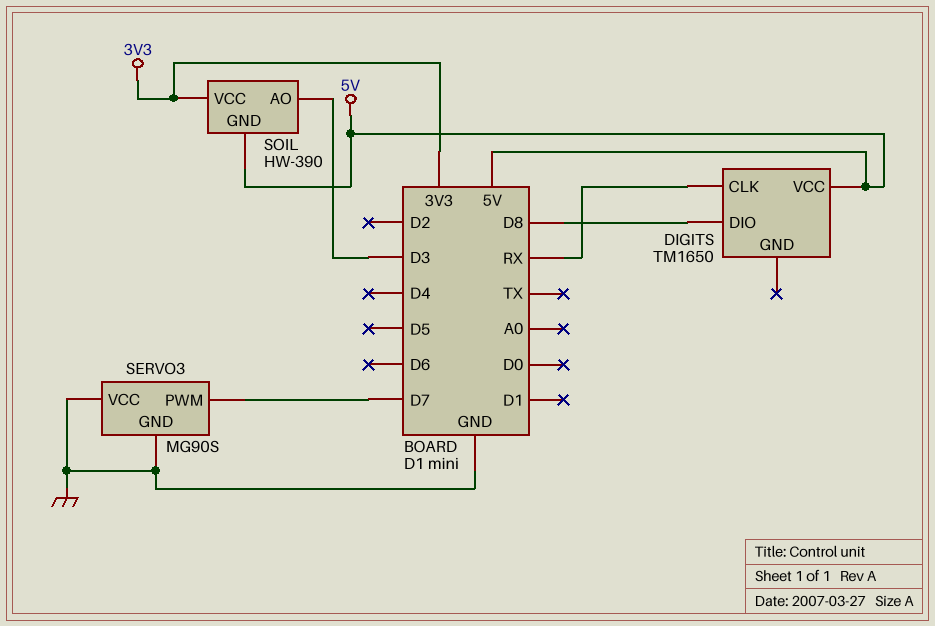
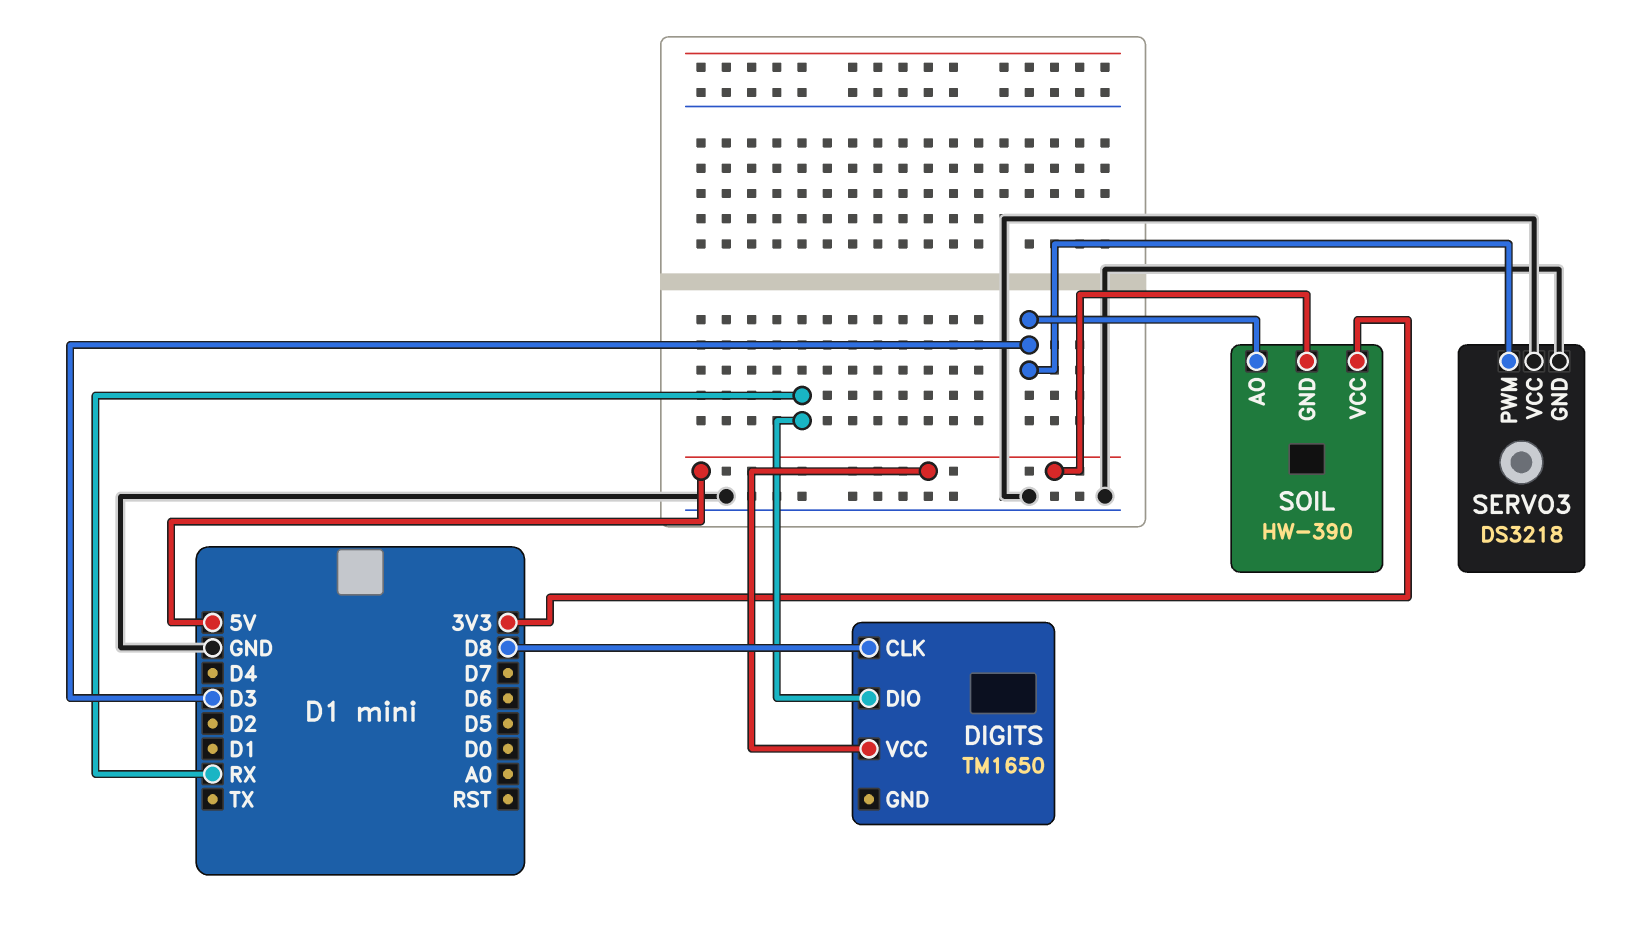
DIGITS pin CLK: RX -> D8
DIGITS pin DIO: D8 -> RX
SERVO3: MG90S -> DS3218
SERVO3 pin PWM: D7 -> D3

